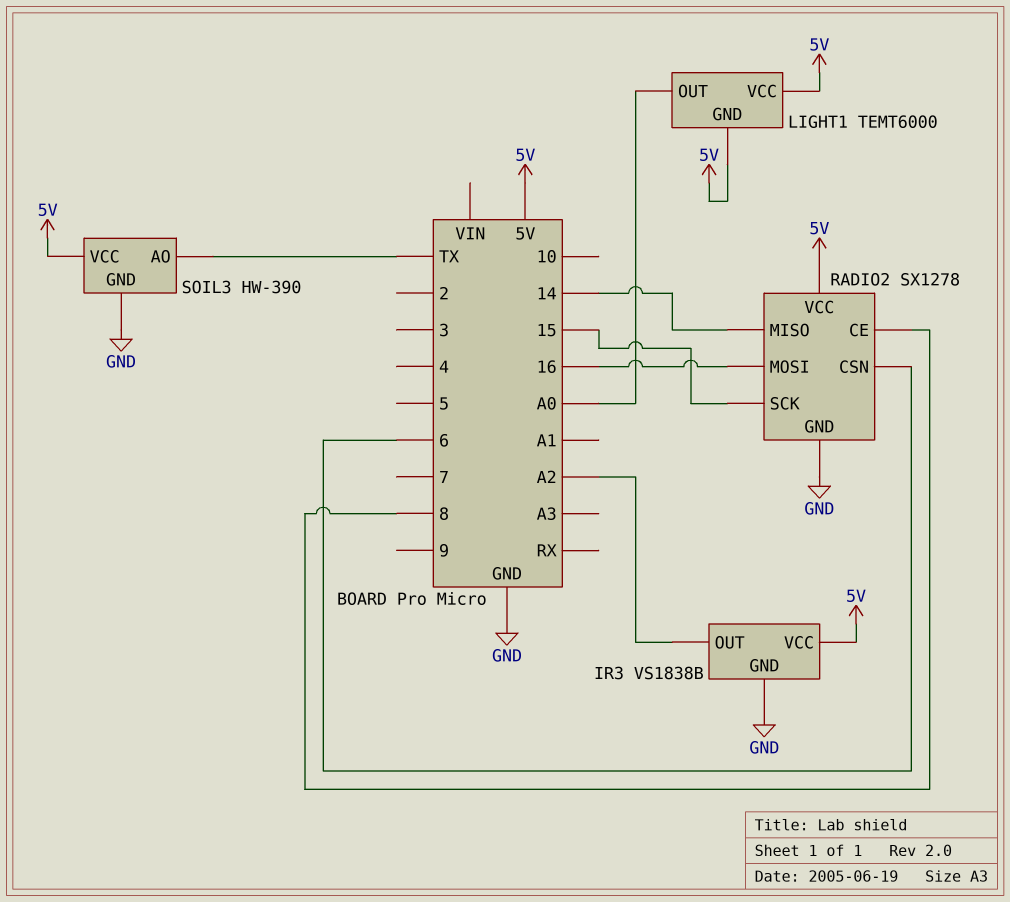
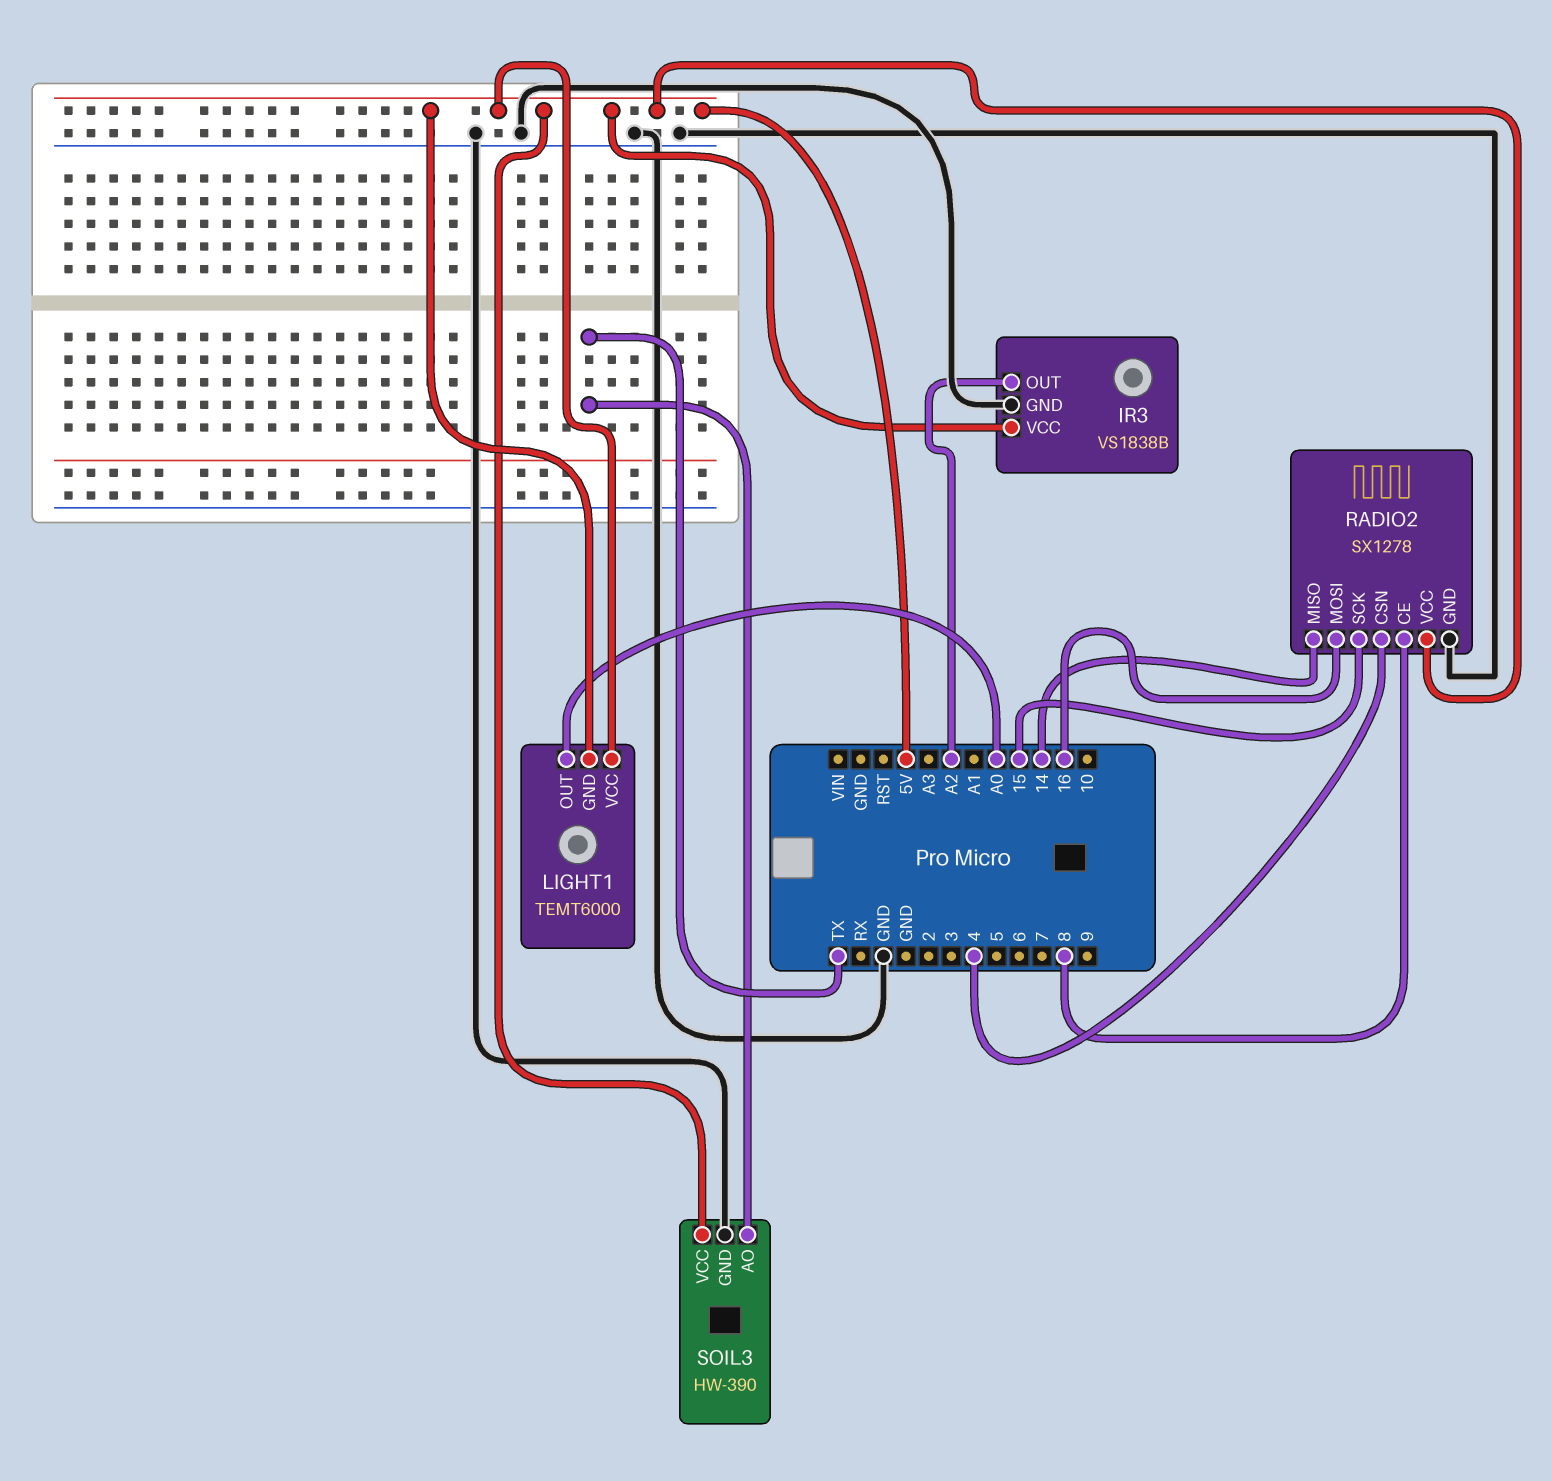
RADIO2 pin CSN: 6 -> 4

